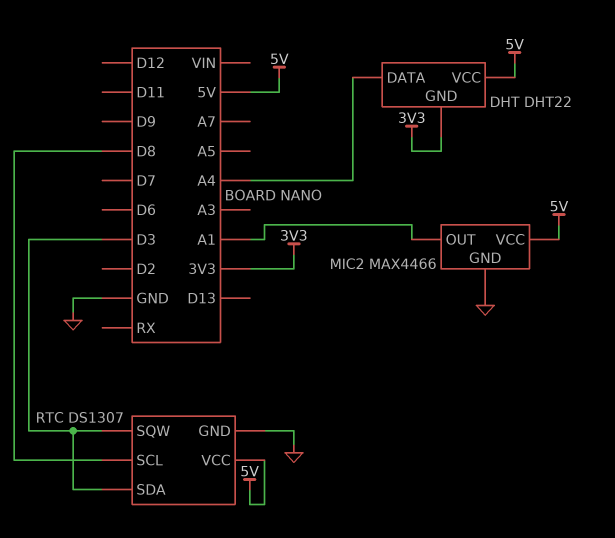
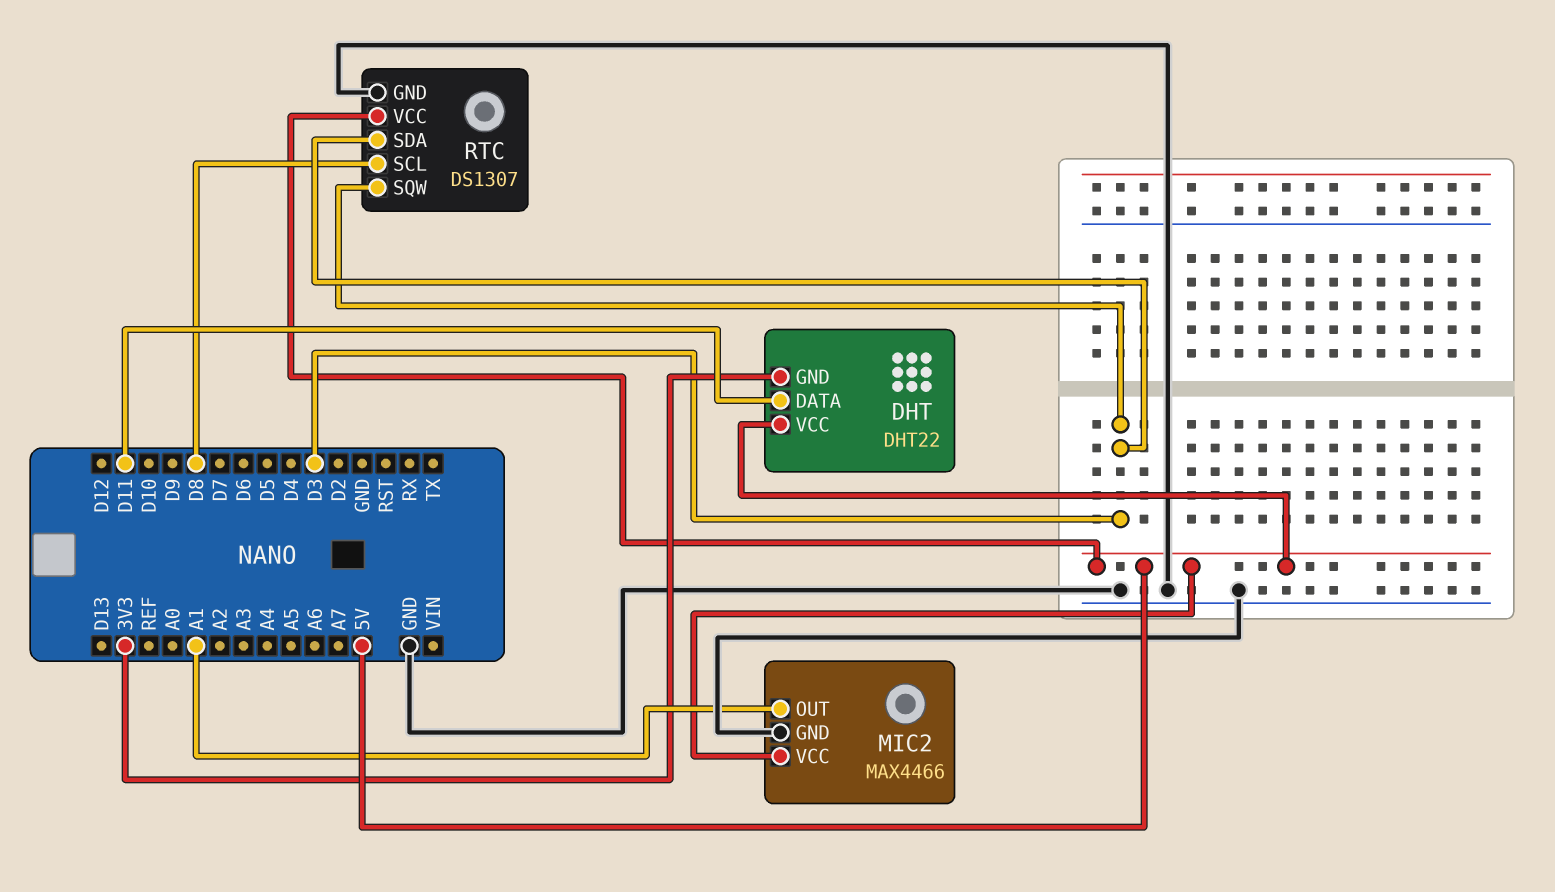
DHT pin DATA: A4 -> D11

